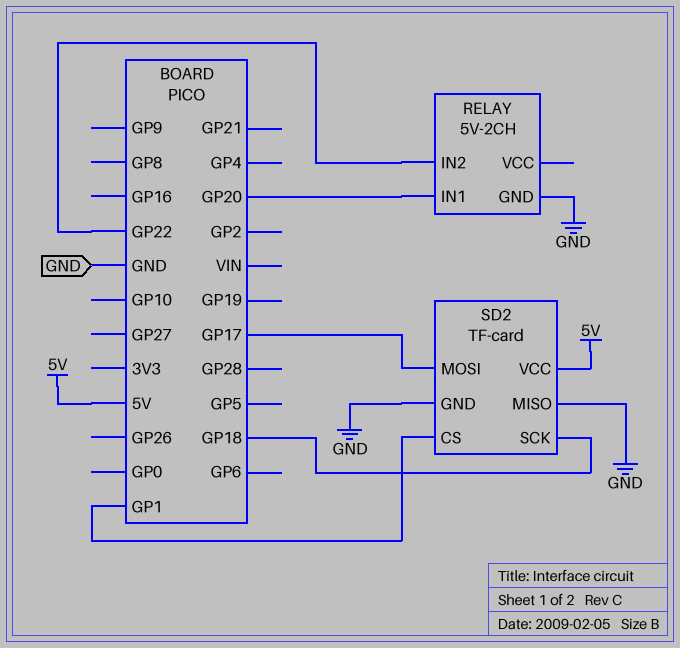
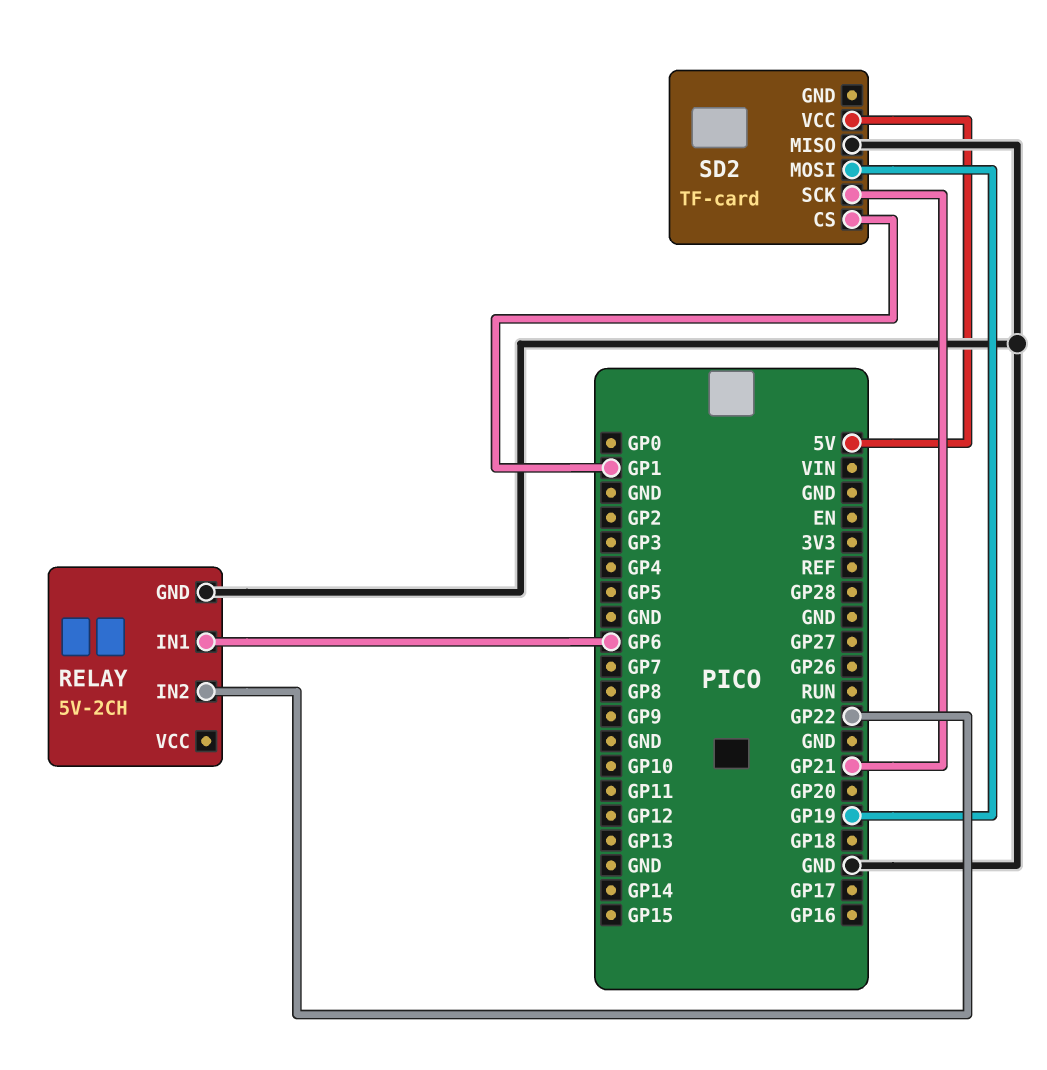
RELAY pin IN1: GP20 -> GP6
SD2 pin GND: GND -> none
SD2 pin MOSI: GP17 -> GP19
SD2 pin SCK: GP18 -> GP21

